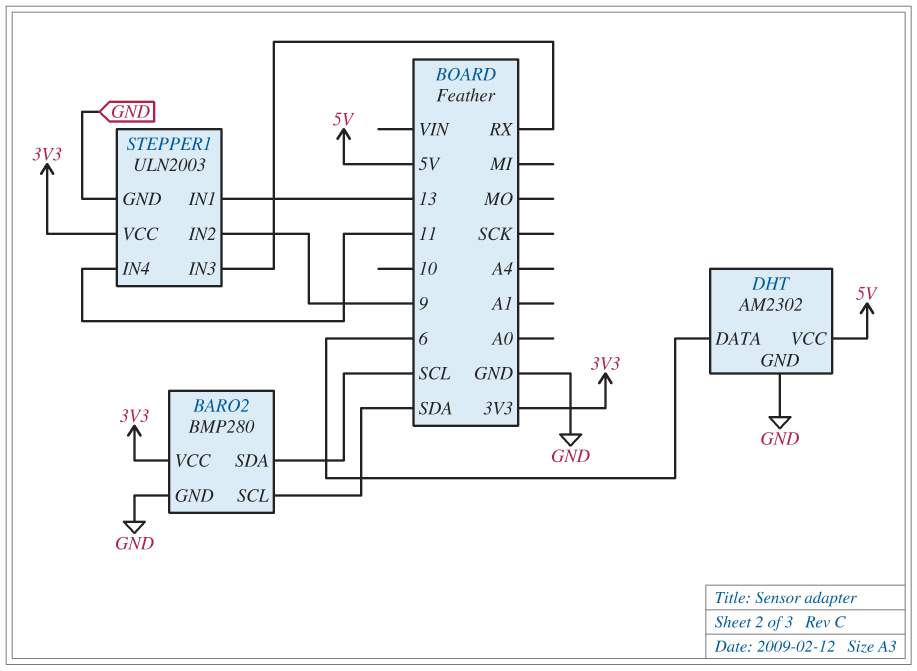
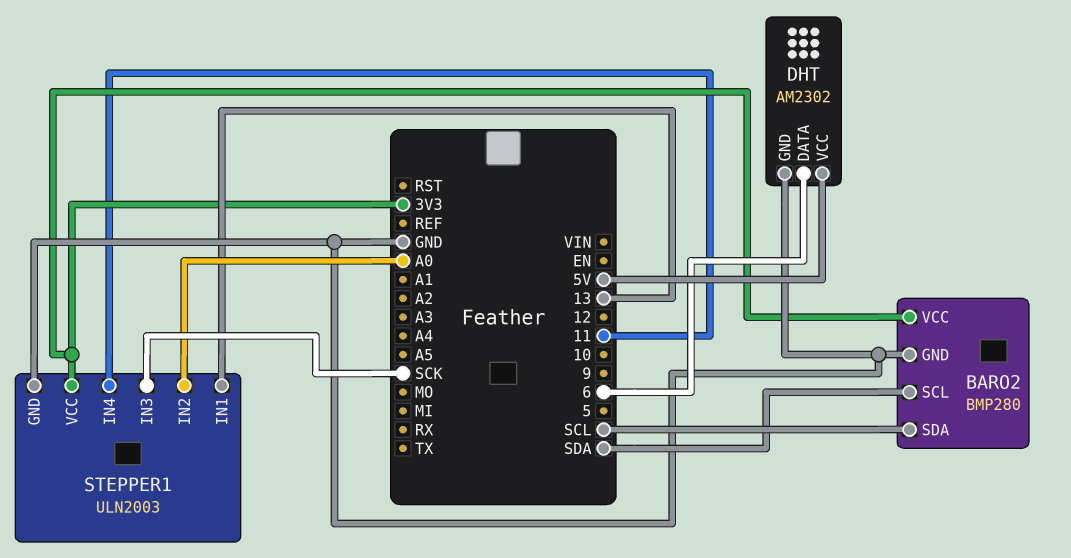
STEPPER1 pin IN2: 9 -> A0
STEPPER1 pin IN3: RX -> SCK

